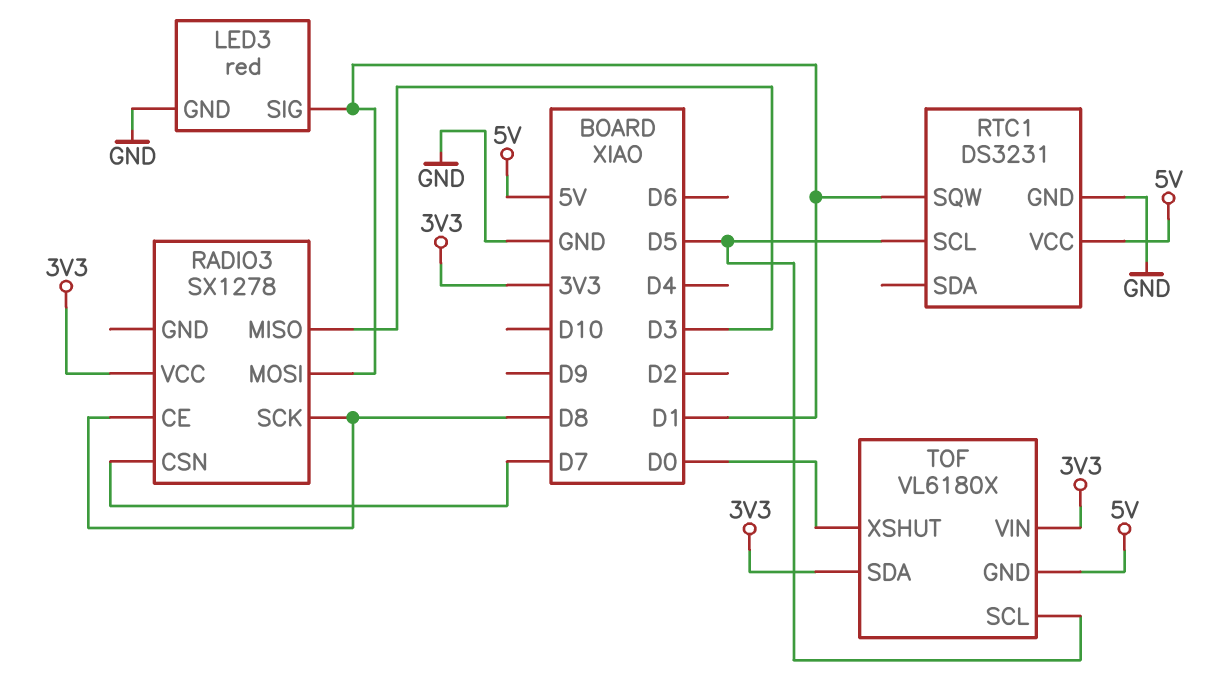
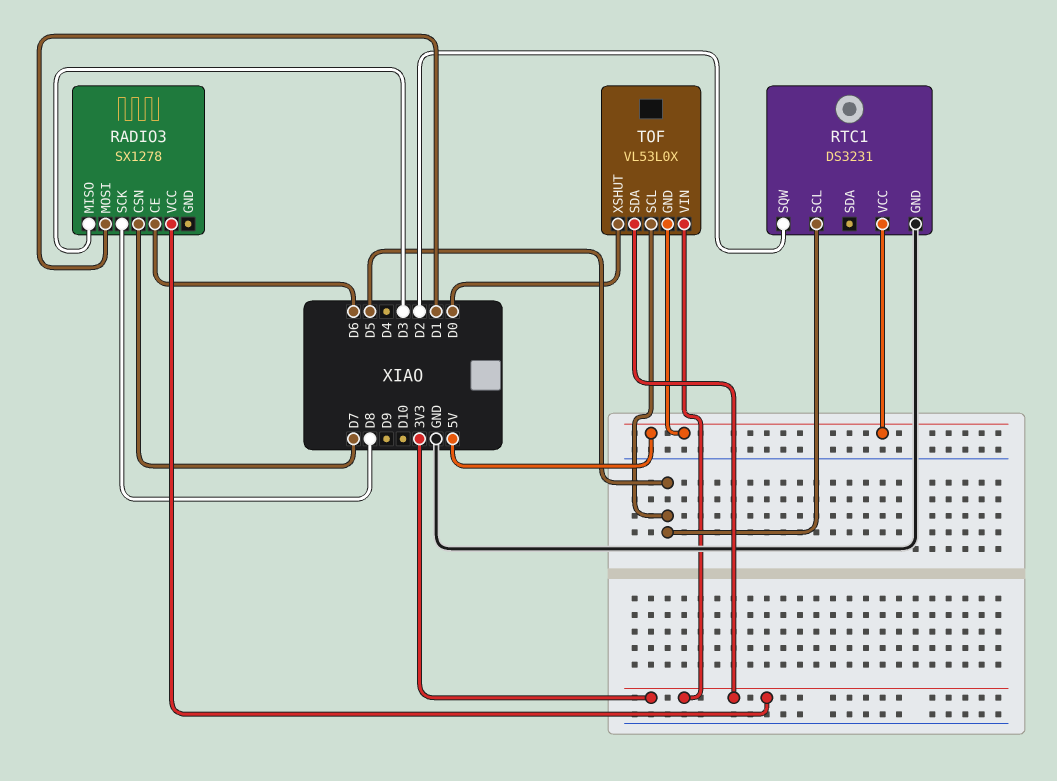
LED3: red -> none
LED3 pin GND: GND -> none
LED3 pin SIG: D1 -> none
RADIO3 pin CE: D8 -> D6
RTC1 pin SQW: D1 -> D2
TOF: VL6180X -> VL53L0X

